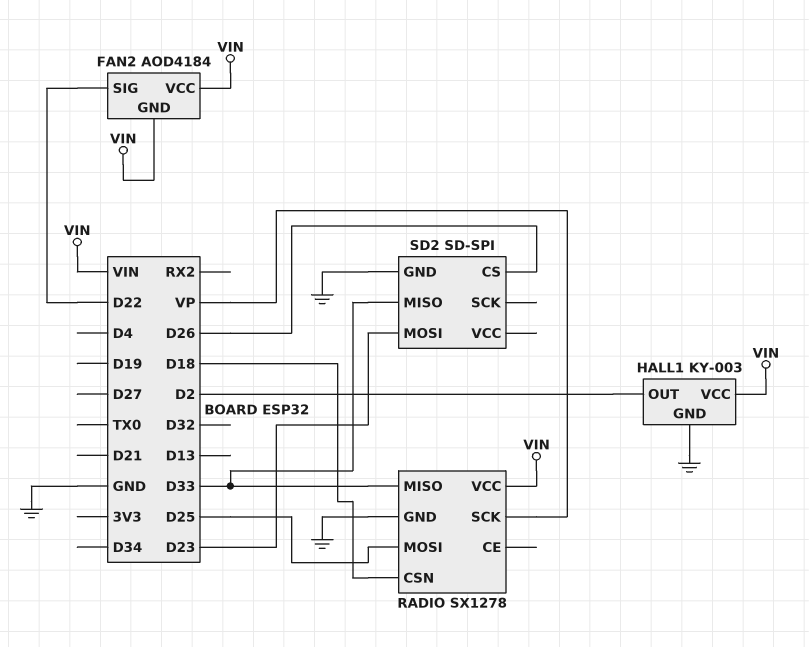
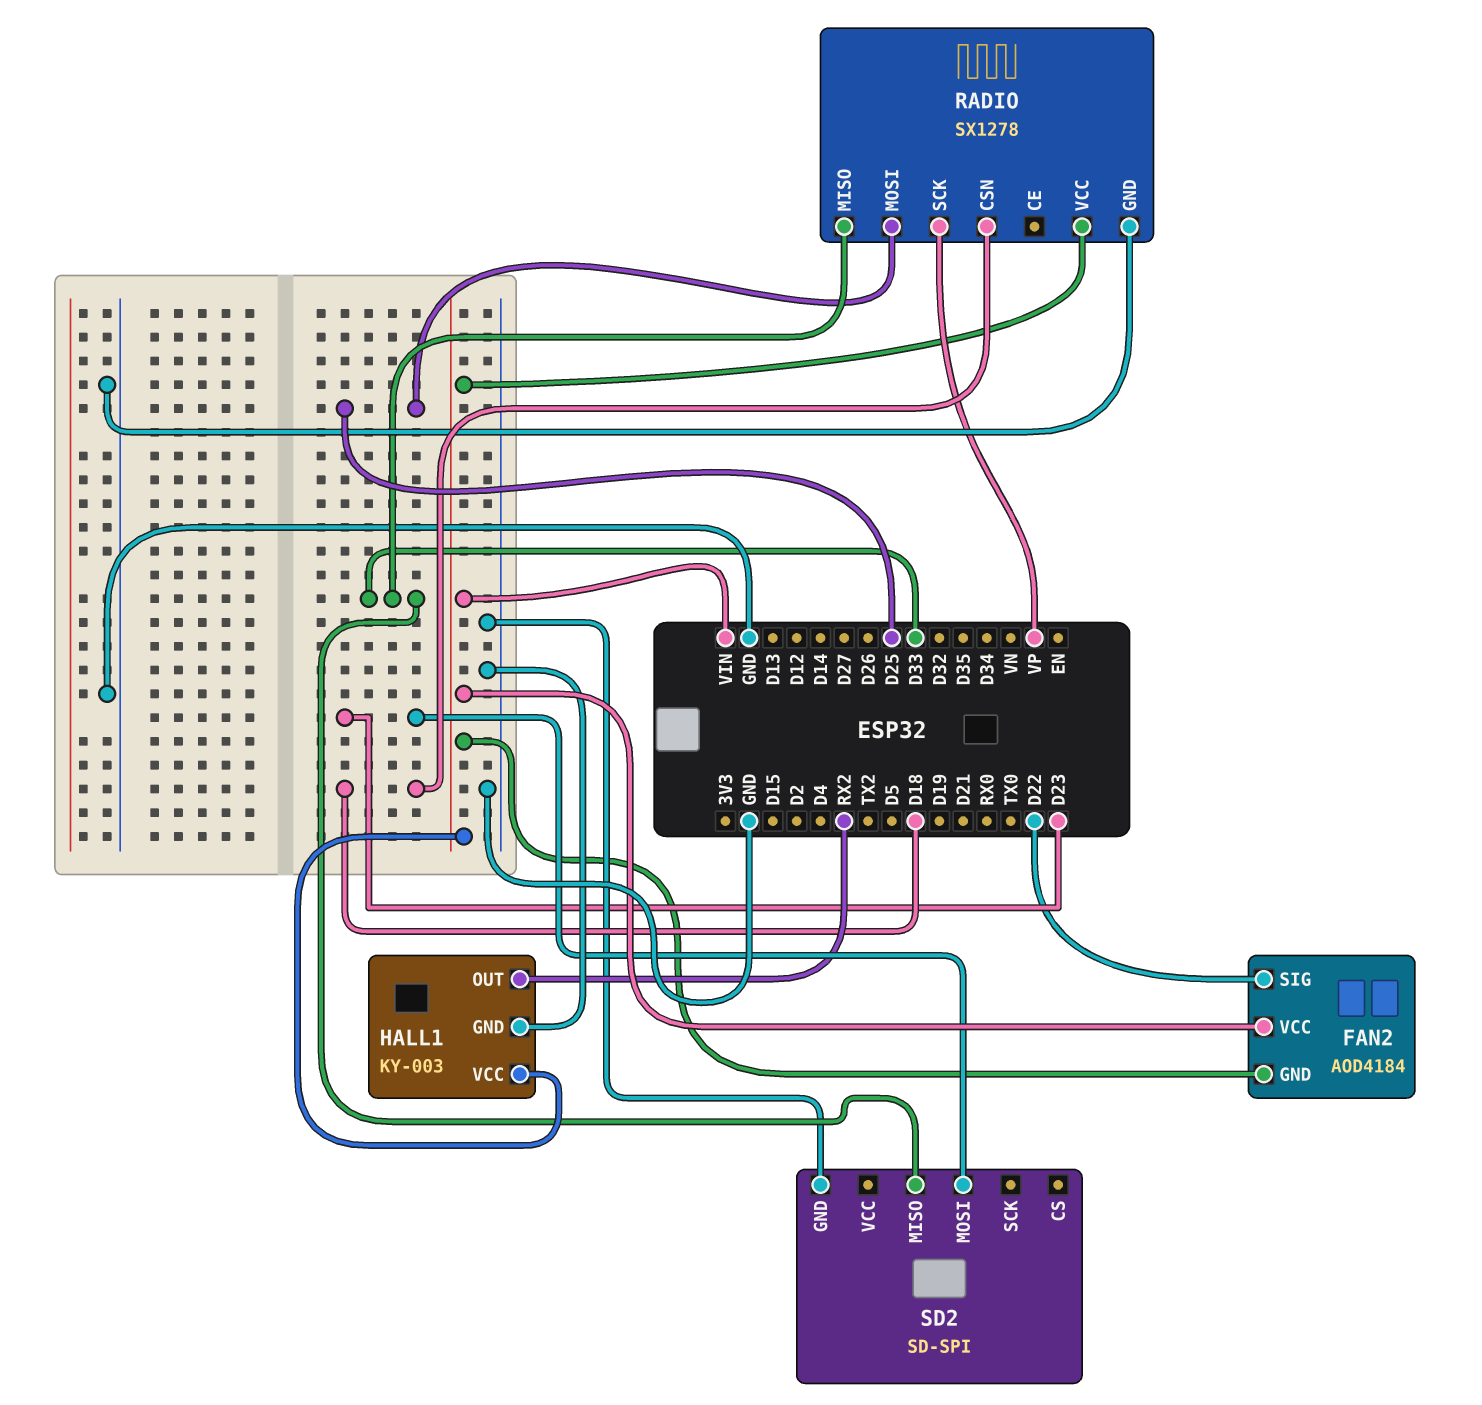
HALL1 pin OUT: D2 -> RX2
SD2 pin CS: D26 -> none

